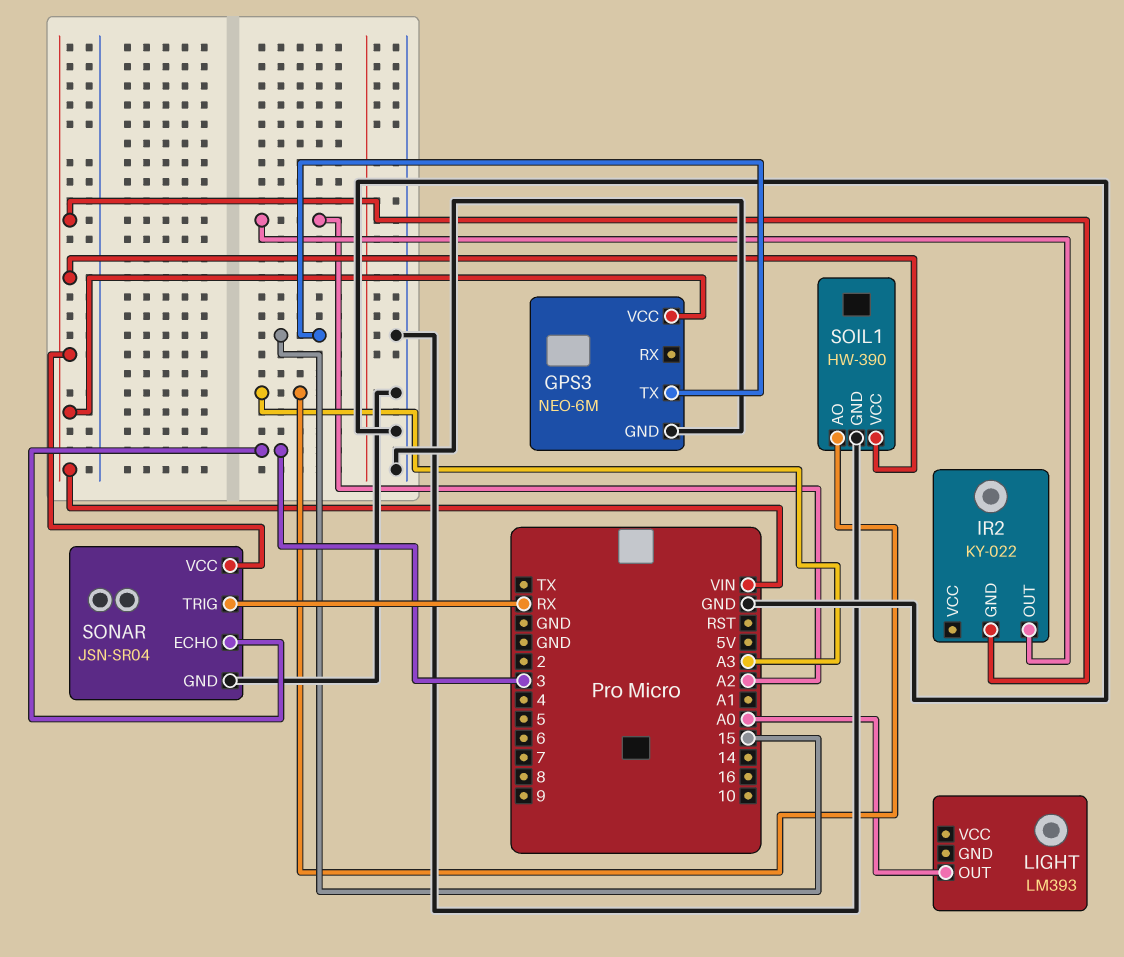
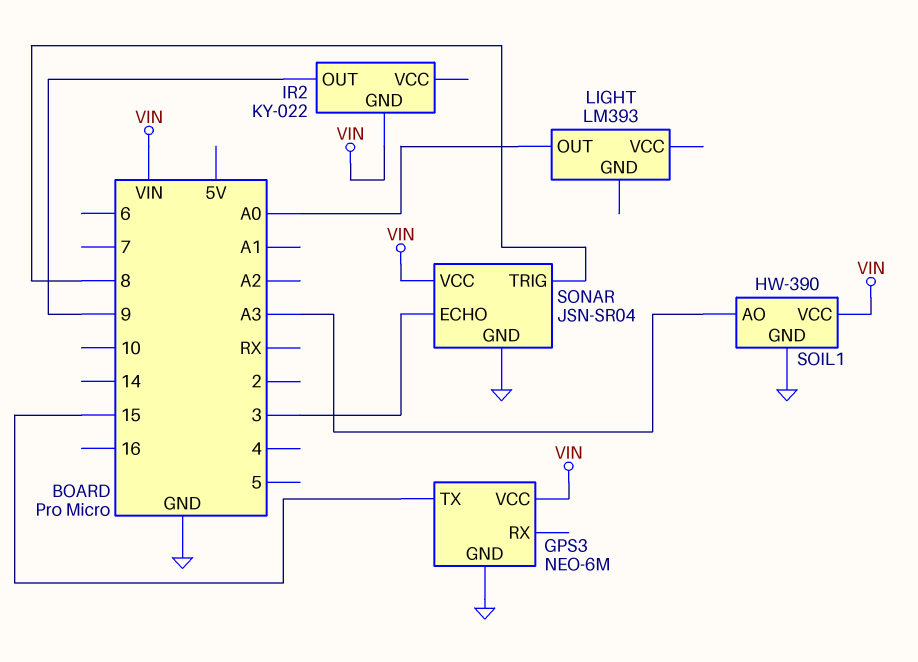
IR2 pin OUT: A2 -> 9
SONAR pin TRIG: RX -> 8

